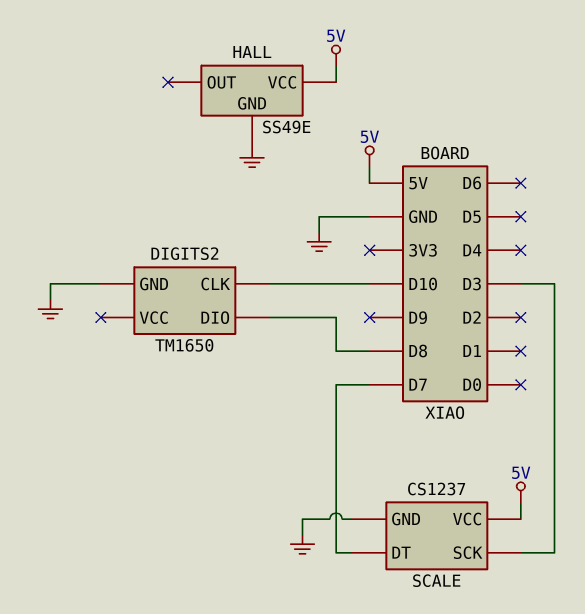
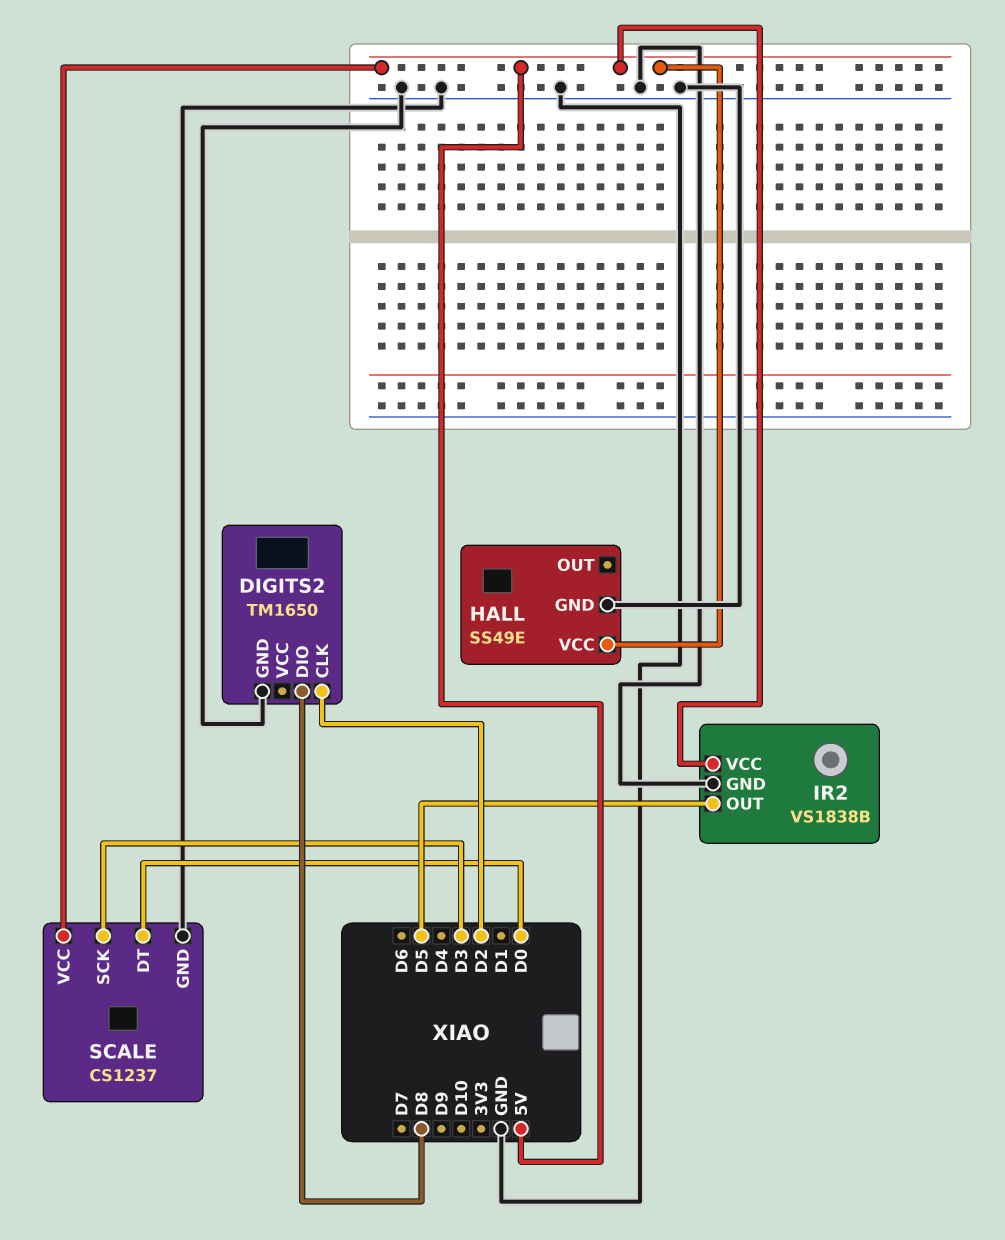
DIGITS2 pin CLK: D10 -> D2
IR2: none -> VS1838B
IR2 pin GND: none -> GND
IR2 pin OUT: none -> D5
IR2 pin VCC: none -> 5V
SCALE pin DT: D7 -> D0

